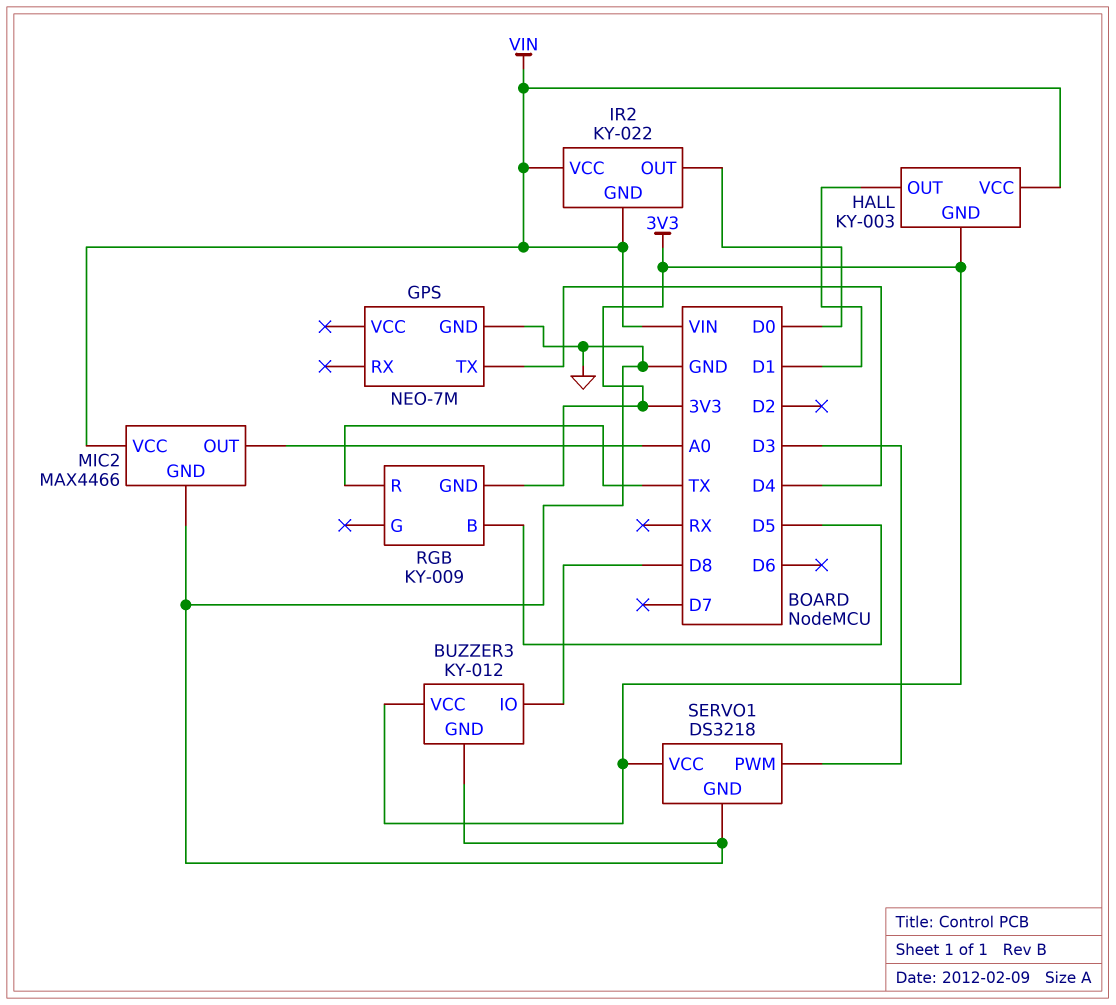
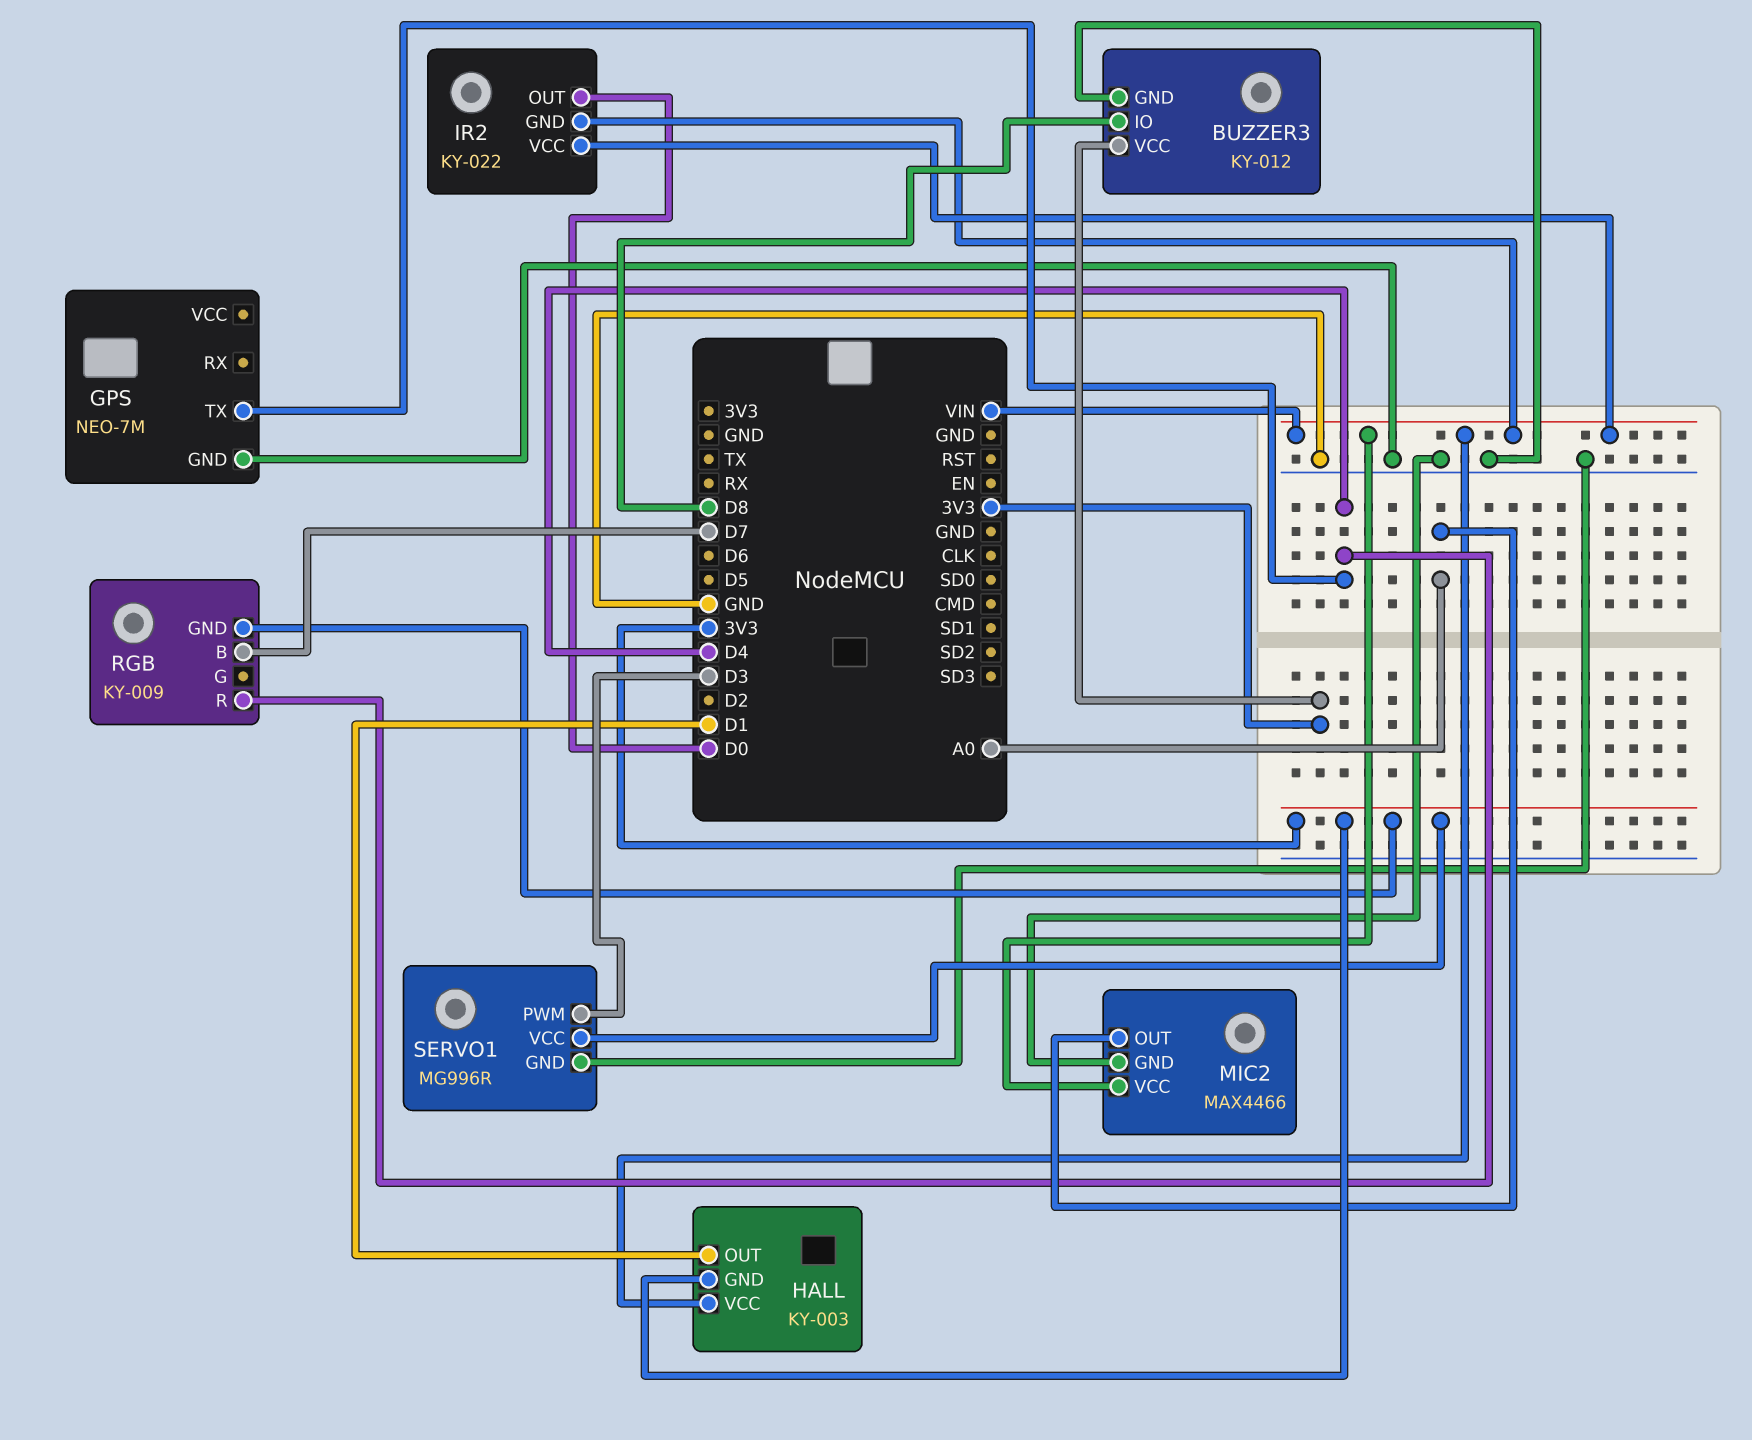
RGB pin B: D5 -> D7
RGB pin R: TX -> D4
SERVO1: DS3218 -> MG996R

